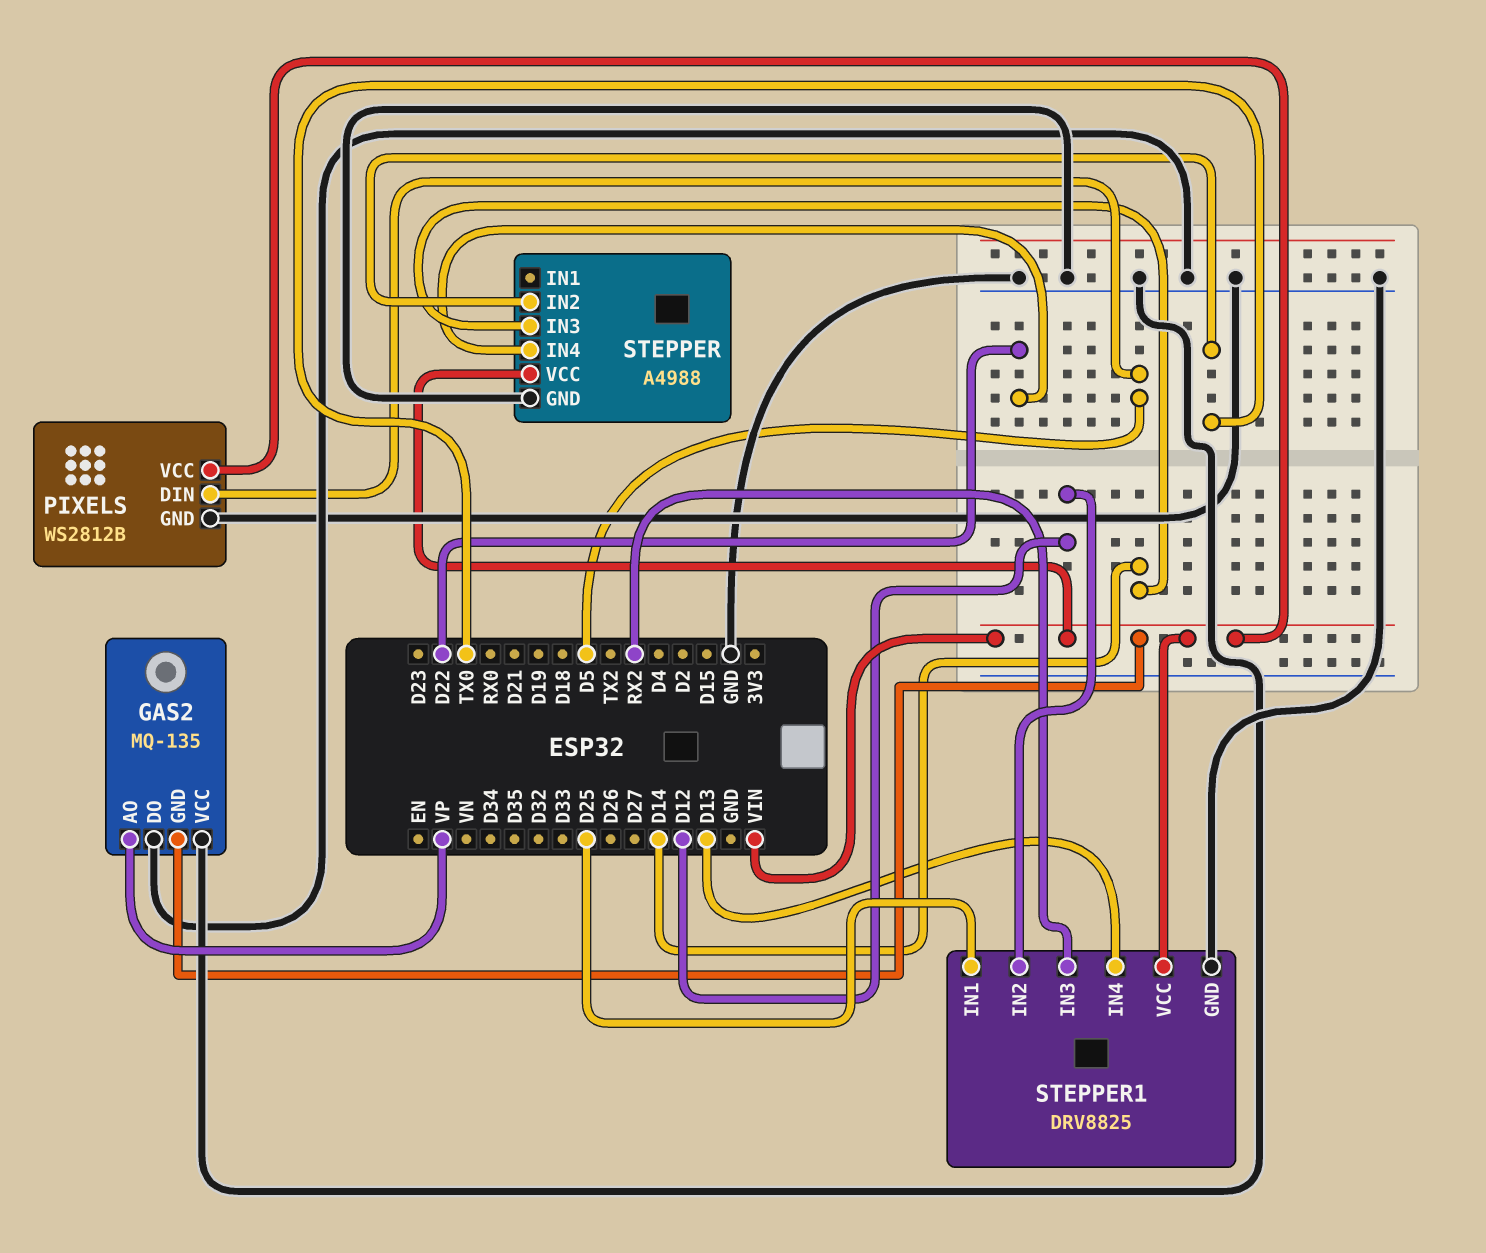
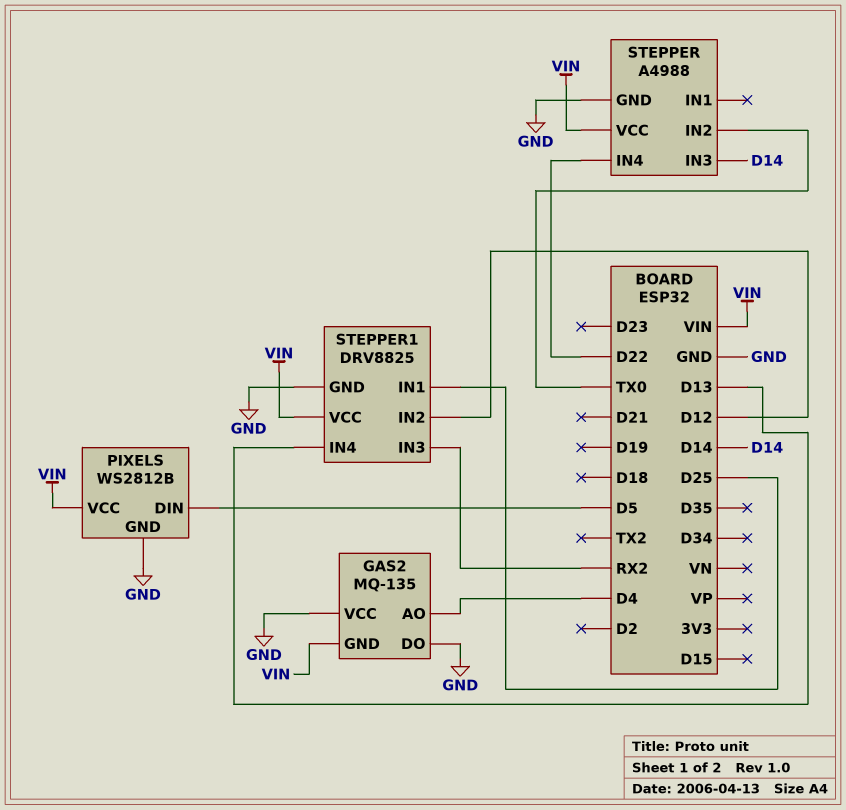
GAS2 pin AO: VP -> D4

